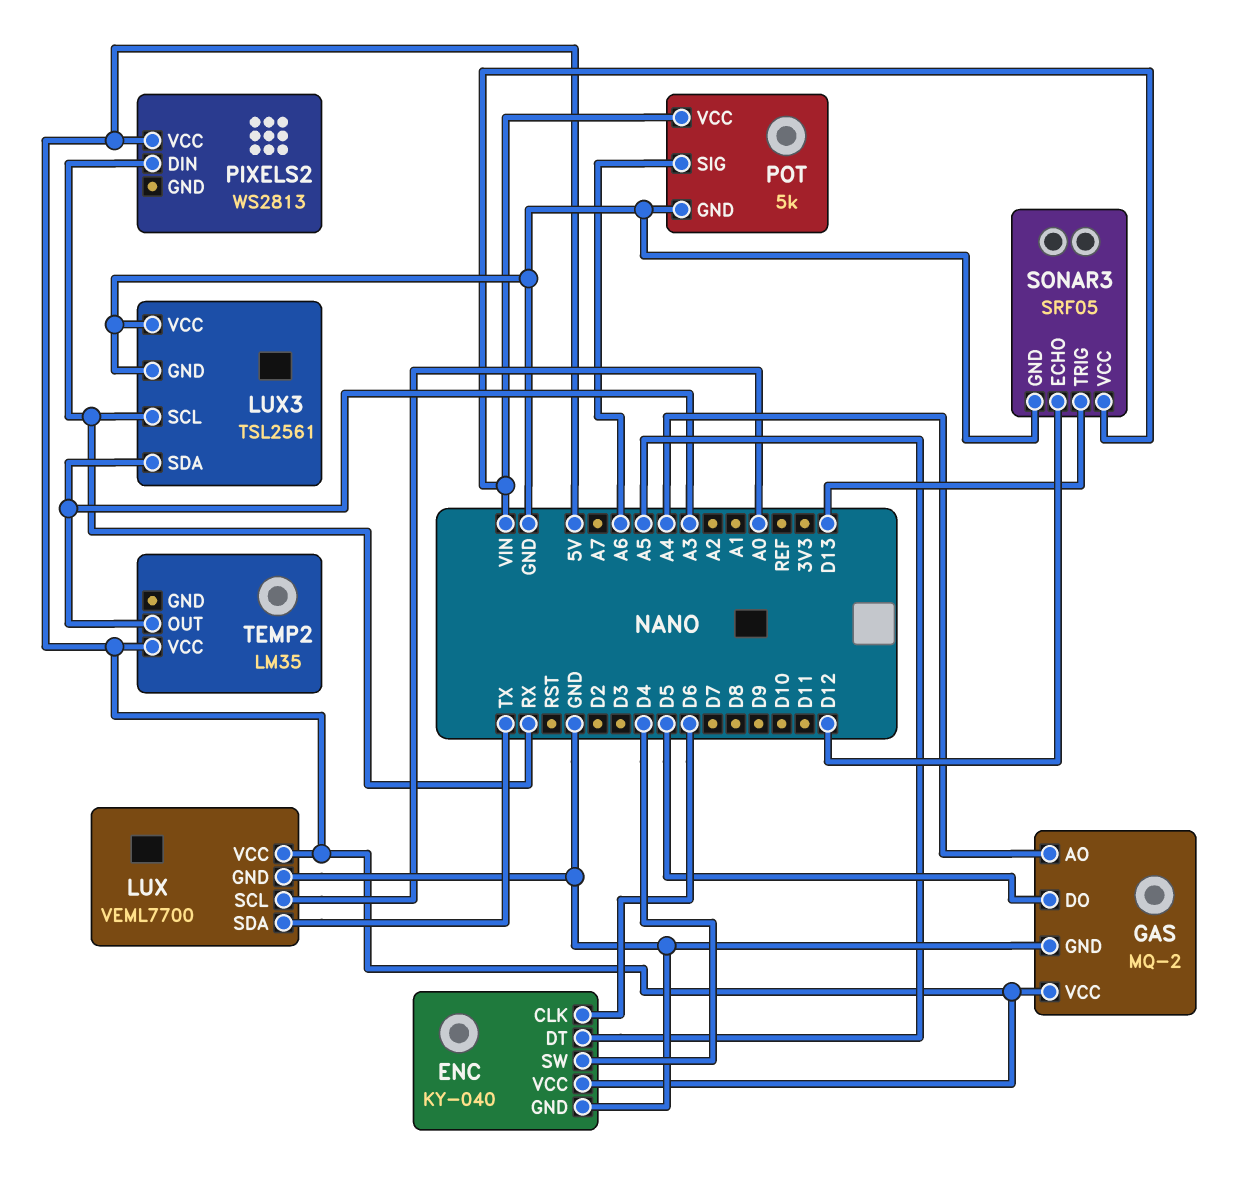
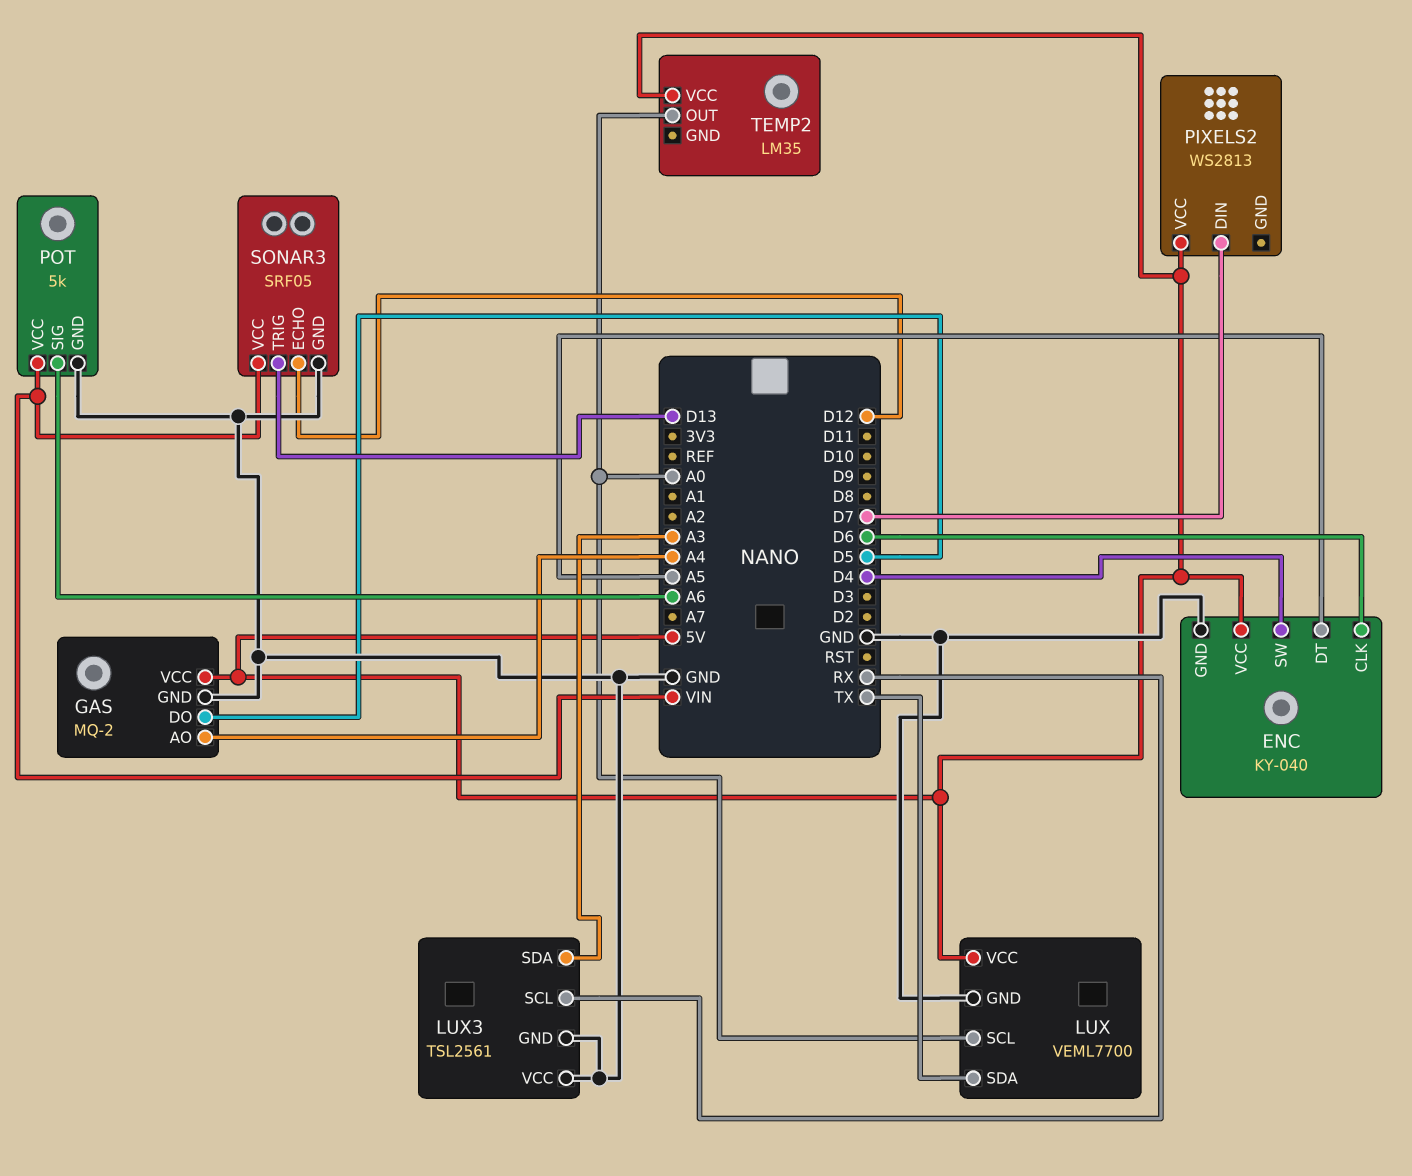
PIXELS2 pin DIN: RX -> D7
TEMP2 pin OUT: A3 -> A0

